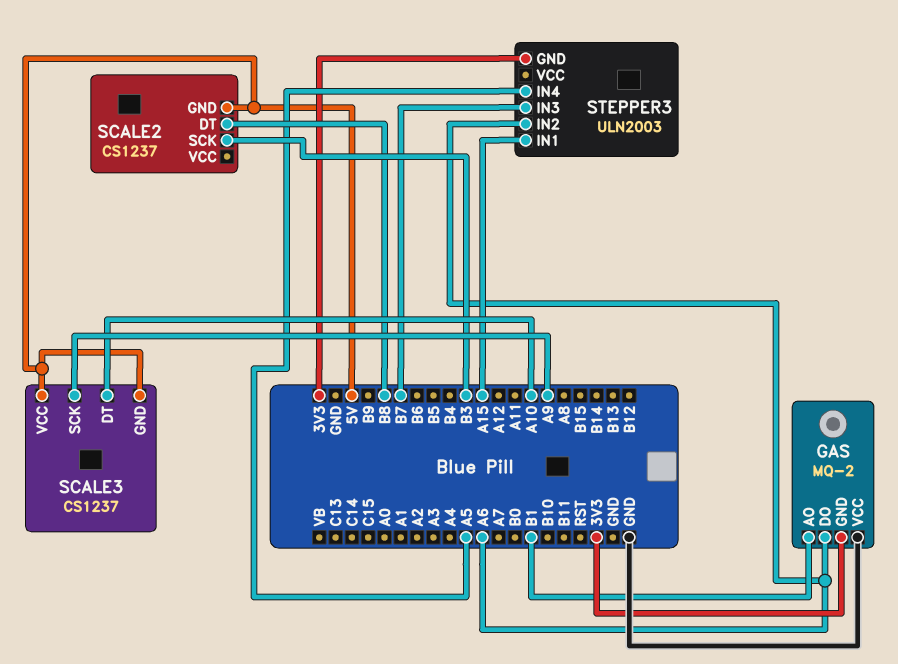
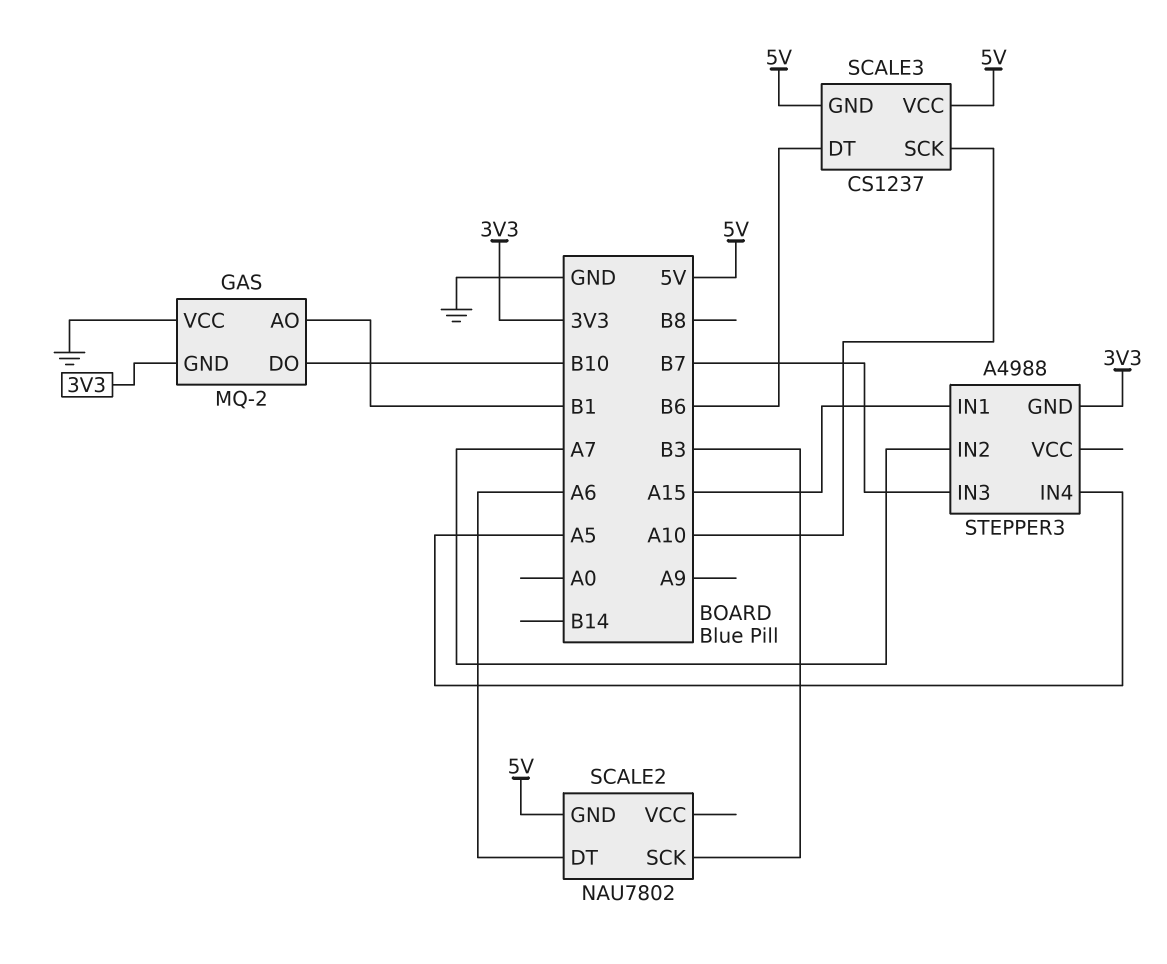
GAS pin DO: A6 -> B10
SCALE2: CS1237 -> NAU7802
SCALE2 pin DT: B8 -> A6
SCALE3 pin DT: A10 -> B6
SCALE3 pin SCK: A9 -> A10
STEPPER3: ULN2003 -> A4988
STEPPER3 pin IN2: A6 -> A7

